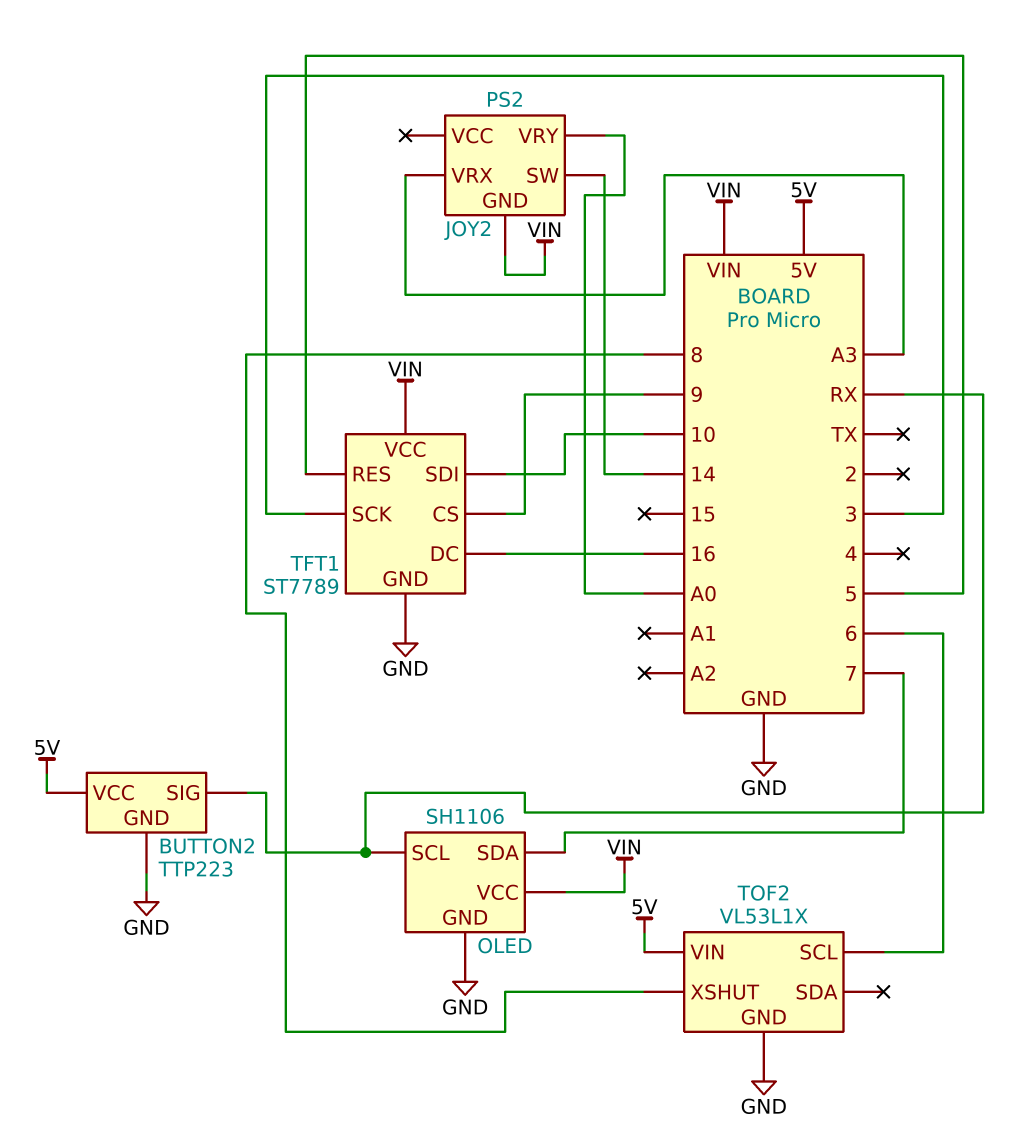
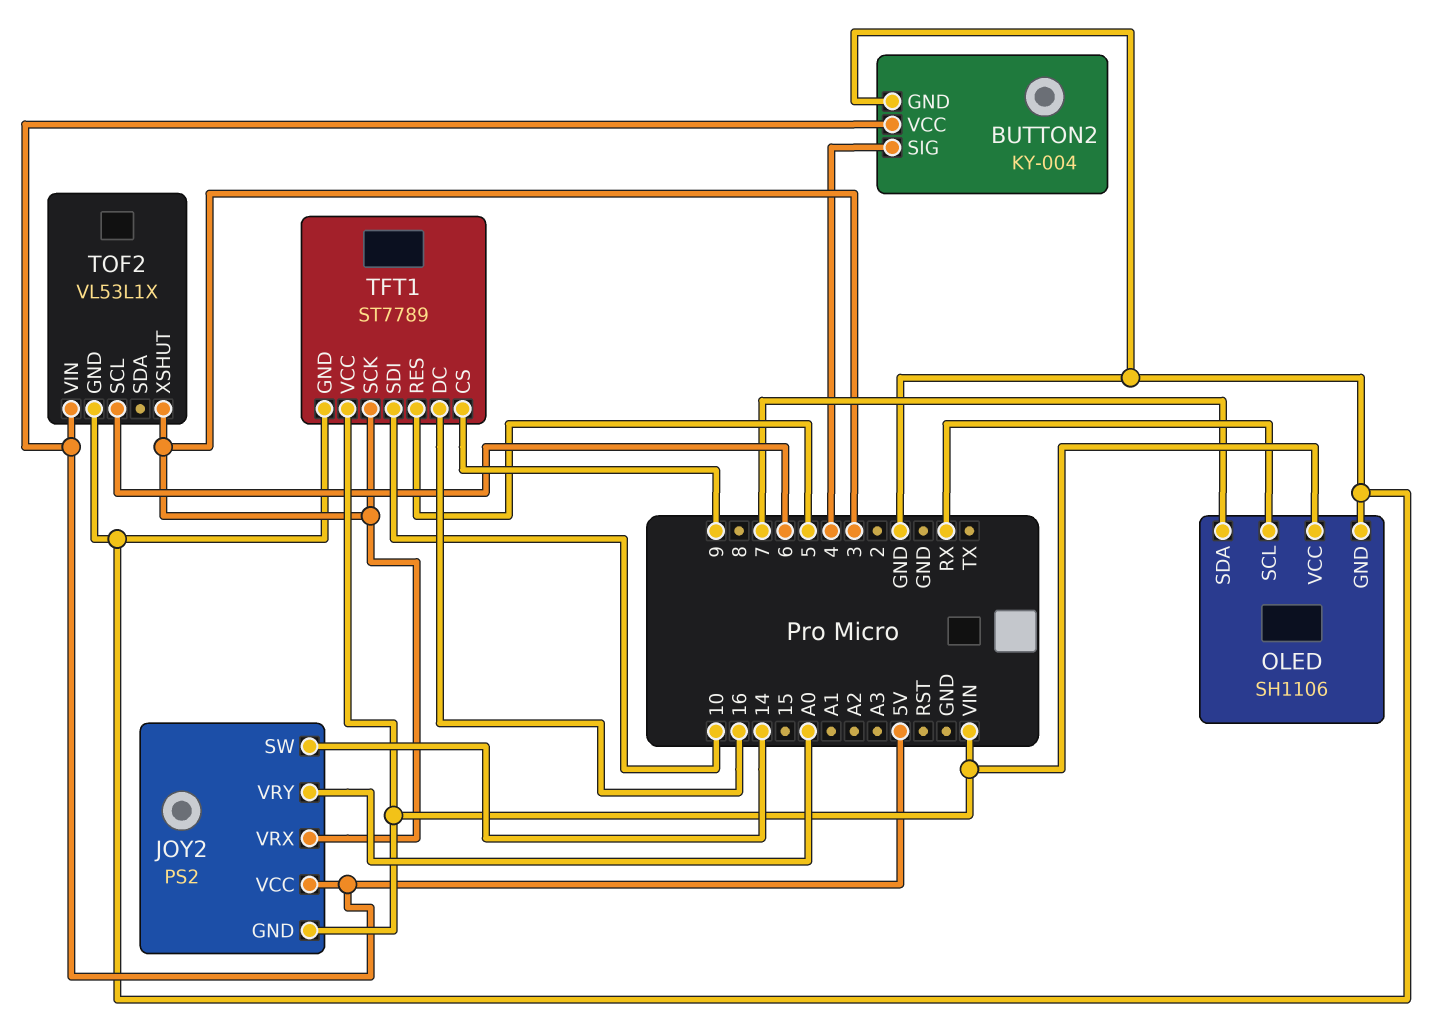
BUTTON2: TTP223 -> KY-004
BUTTON2 pin SIG: RX -> 4
JOY2 pin VCC: none -> 5V
JOY2 pin VRX: A3 -> 3
TOF2 pin XSHUT: 8 -> 3

